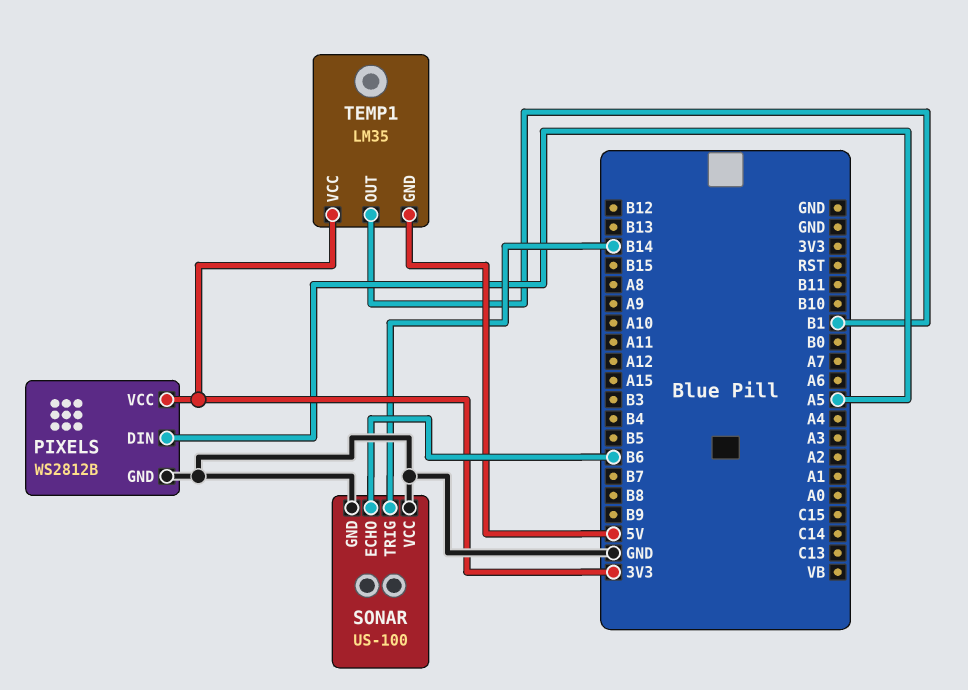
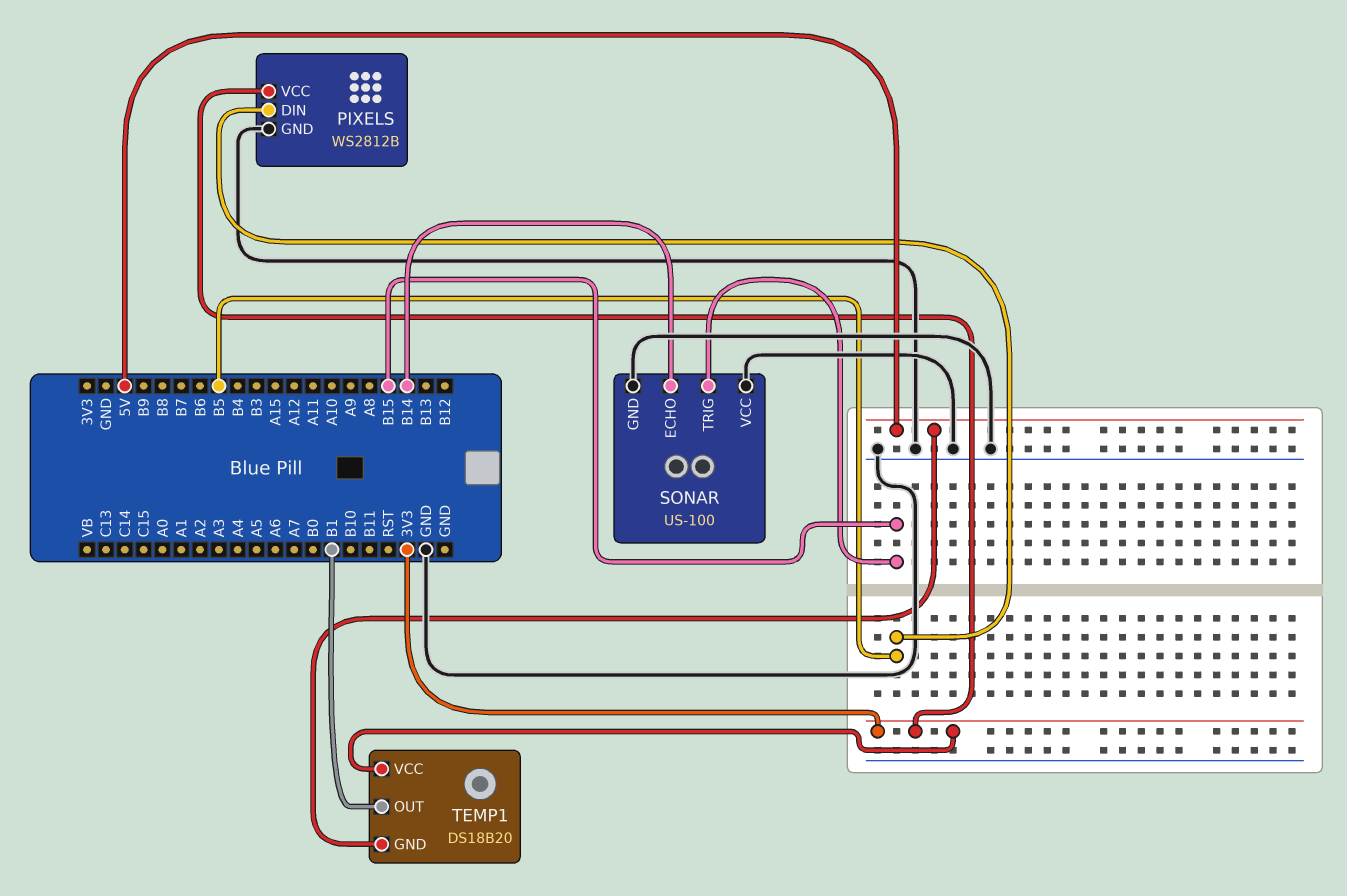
PIXELS pin DIN: A5 -> B5
SONAR pin ECHO: B6 -> B14
SONAR pin TRIG: B14 -> B15
TEMP1: LM35 -> DS18B20

